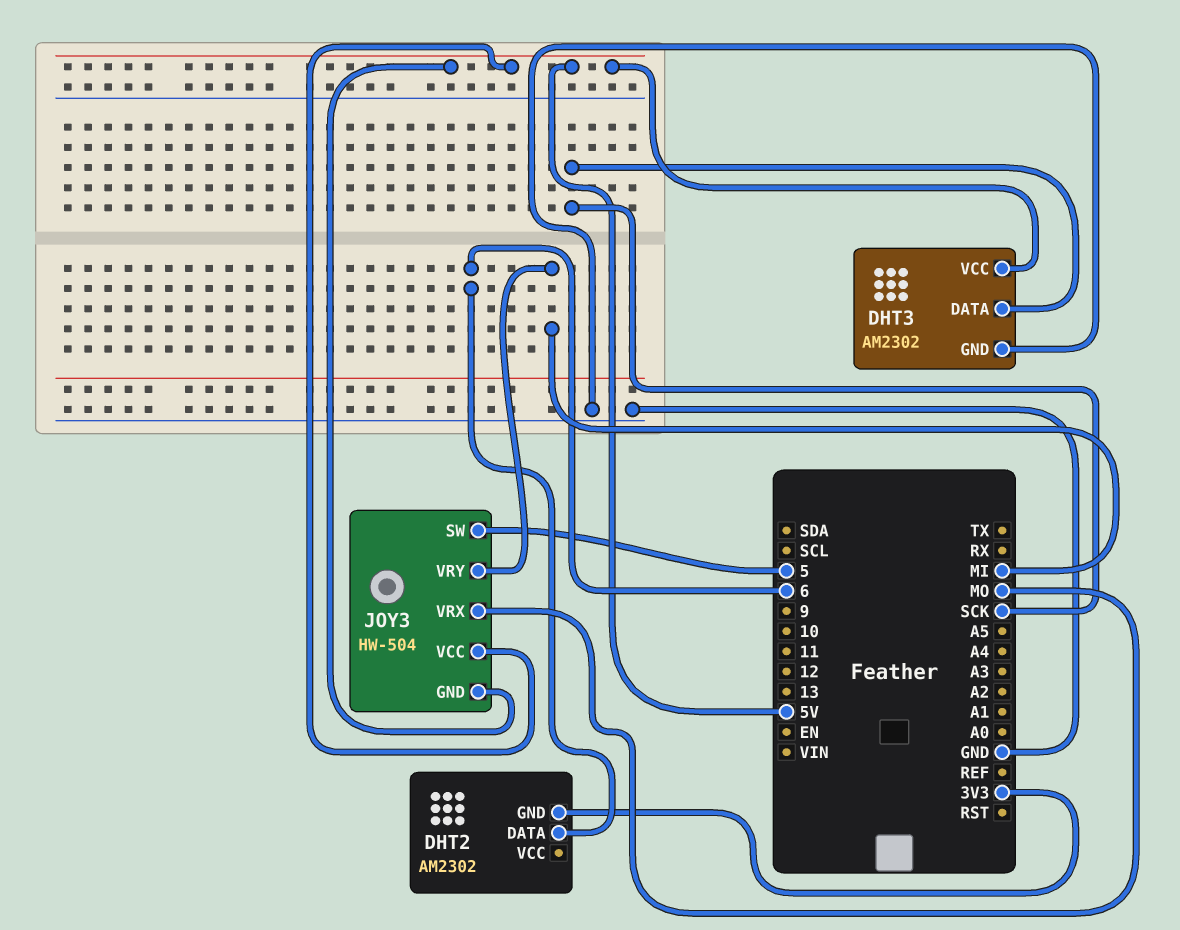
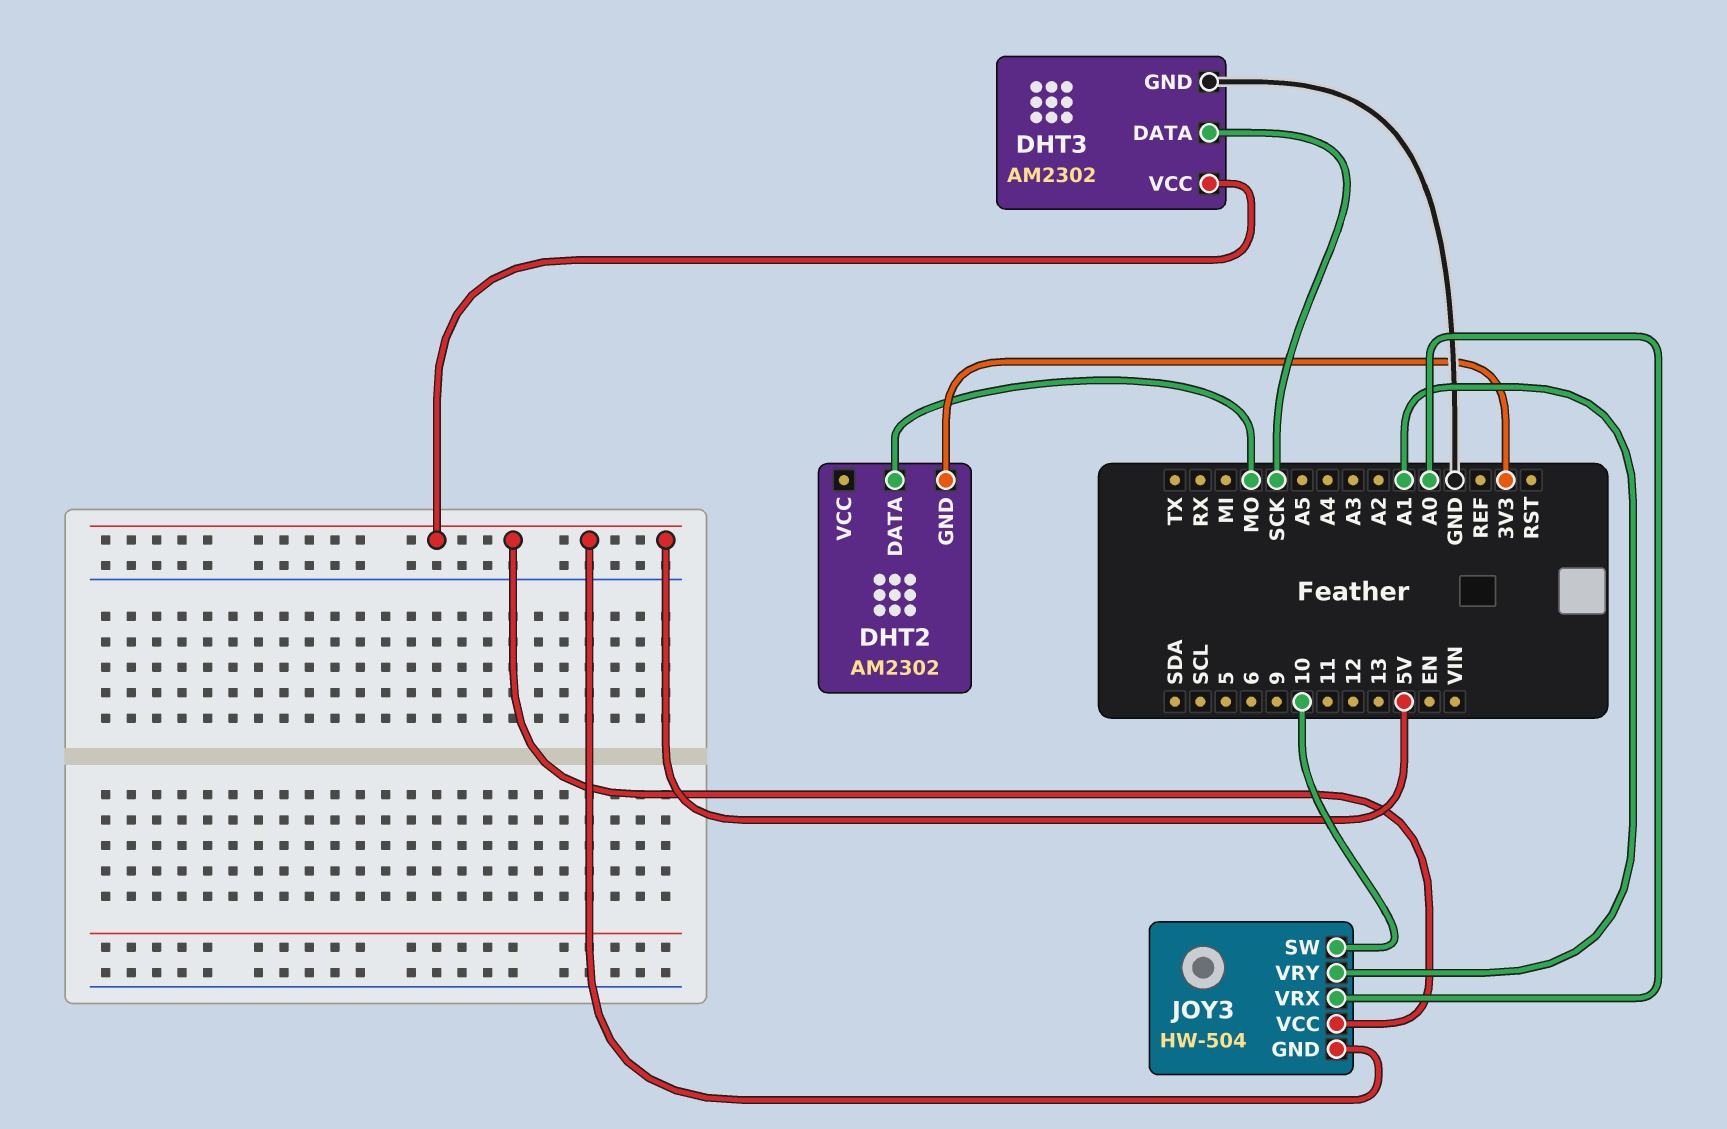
DHT2 pin DATA: 6 -> MO
JOY3 pin SW: 5 -> 10
JOY3 pin VRX: MO -> A0
JOY3 pin VRY: MI -> A1

